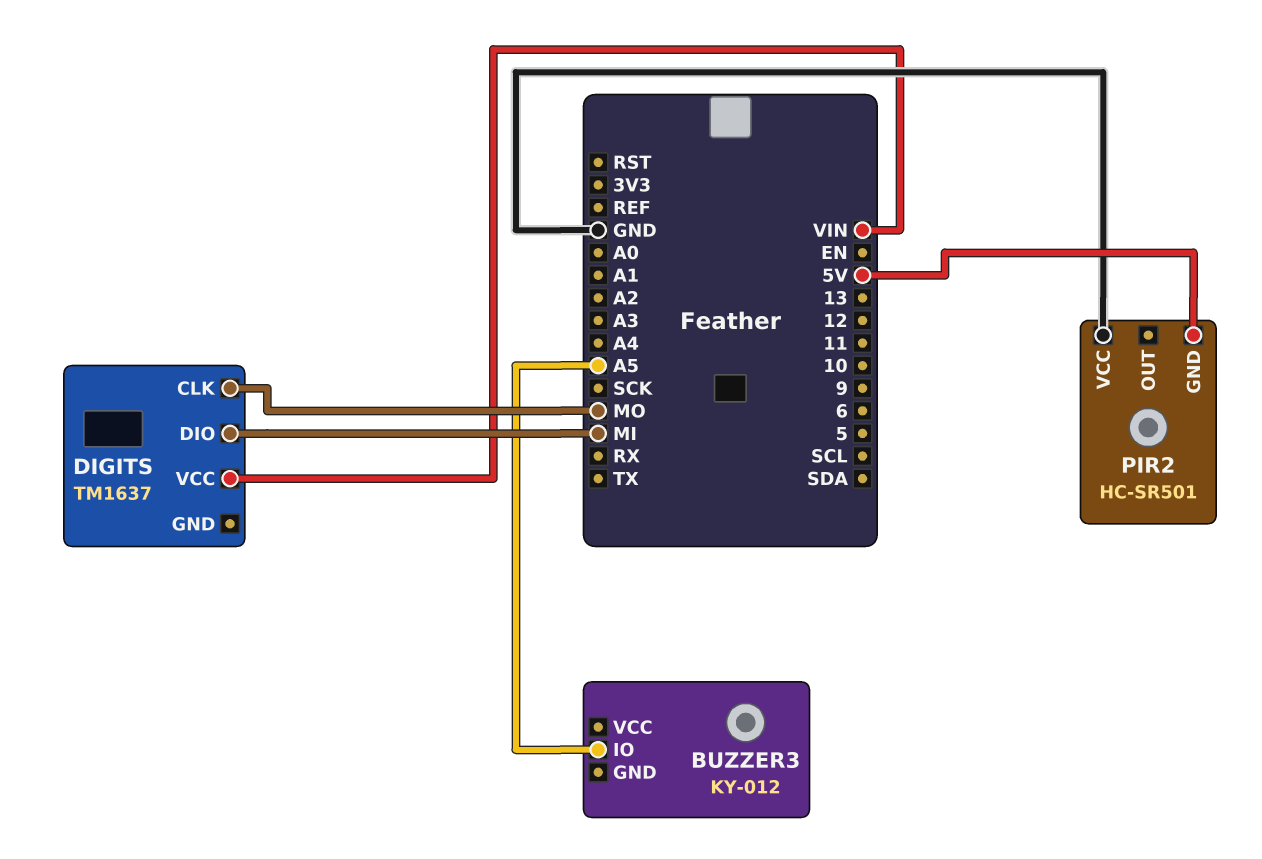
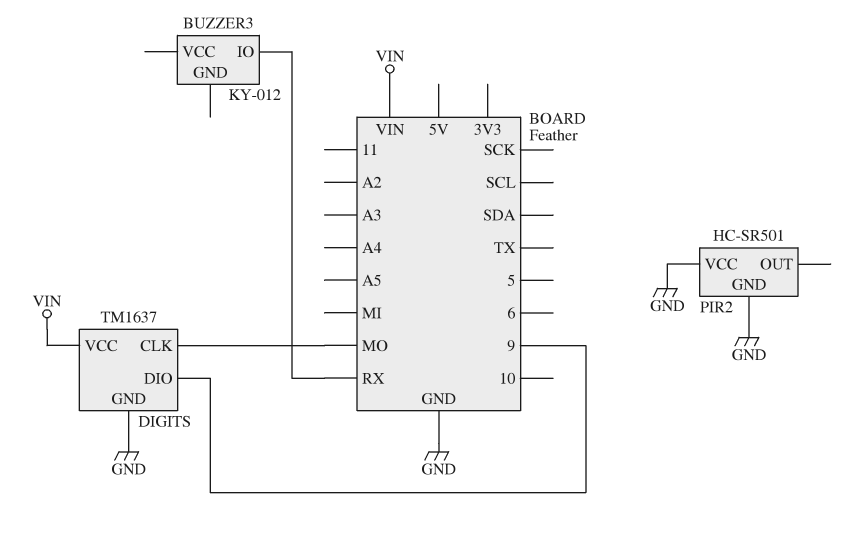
BUZZER3 pin IO: A5 -> RX
DIGITS pin DIO: MI -> 9
DIGITS pin GND: none -> GND
PIR2 pin GND: 5V -> GND

